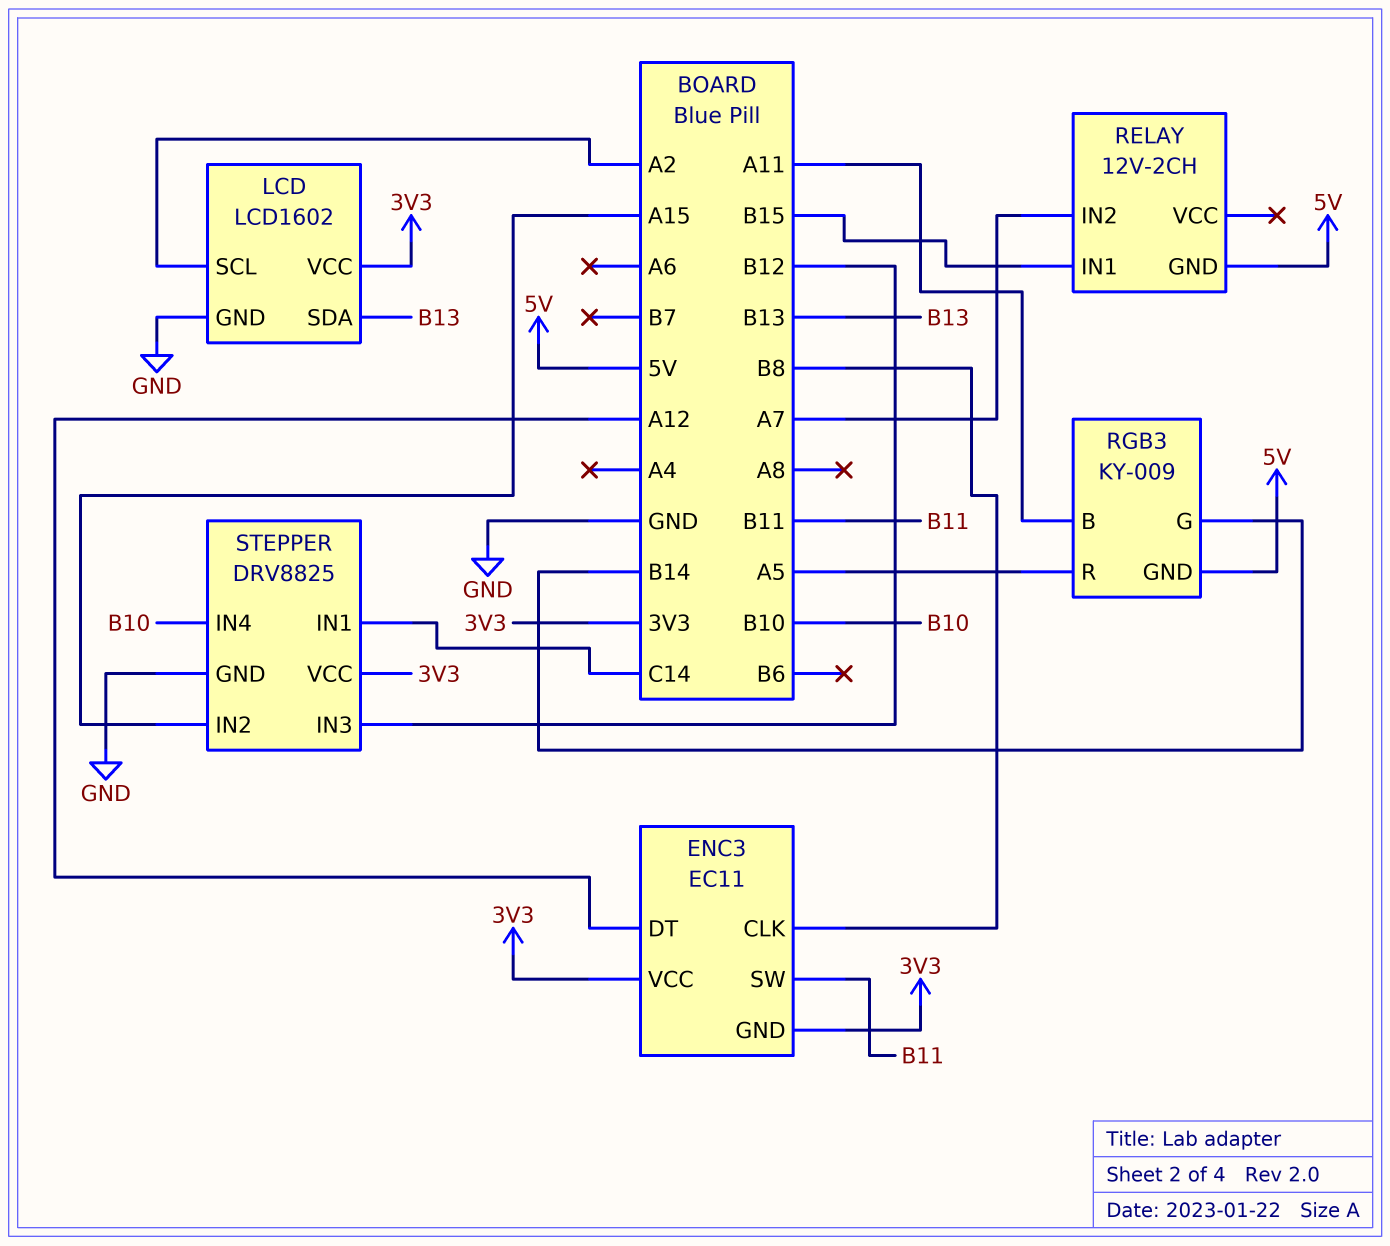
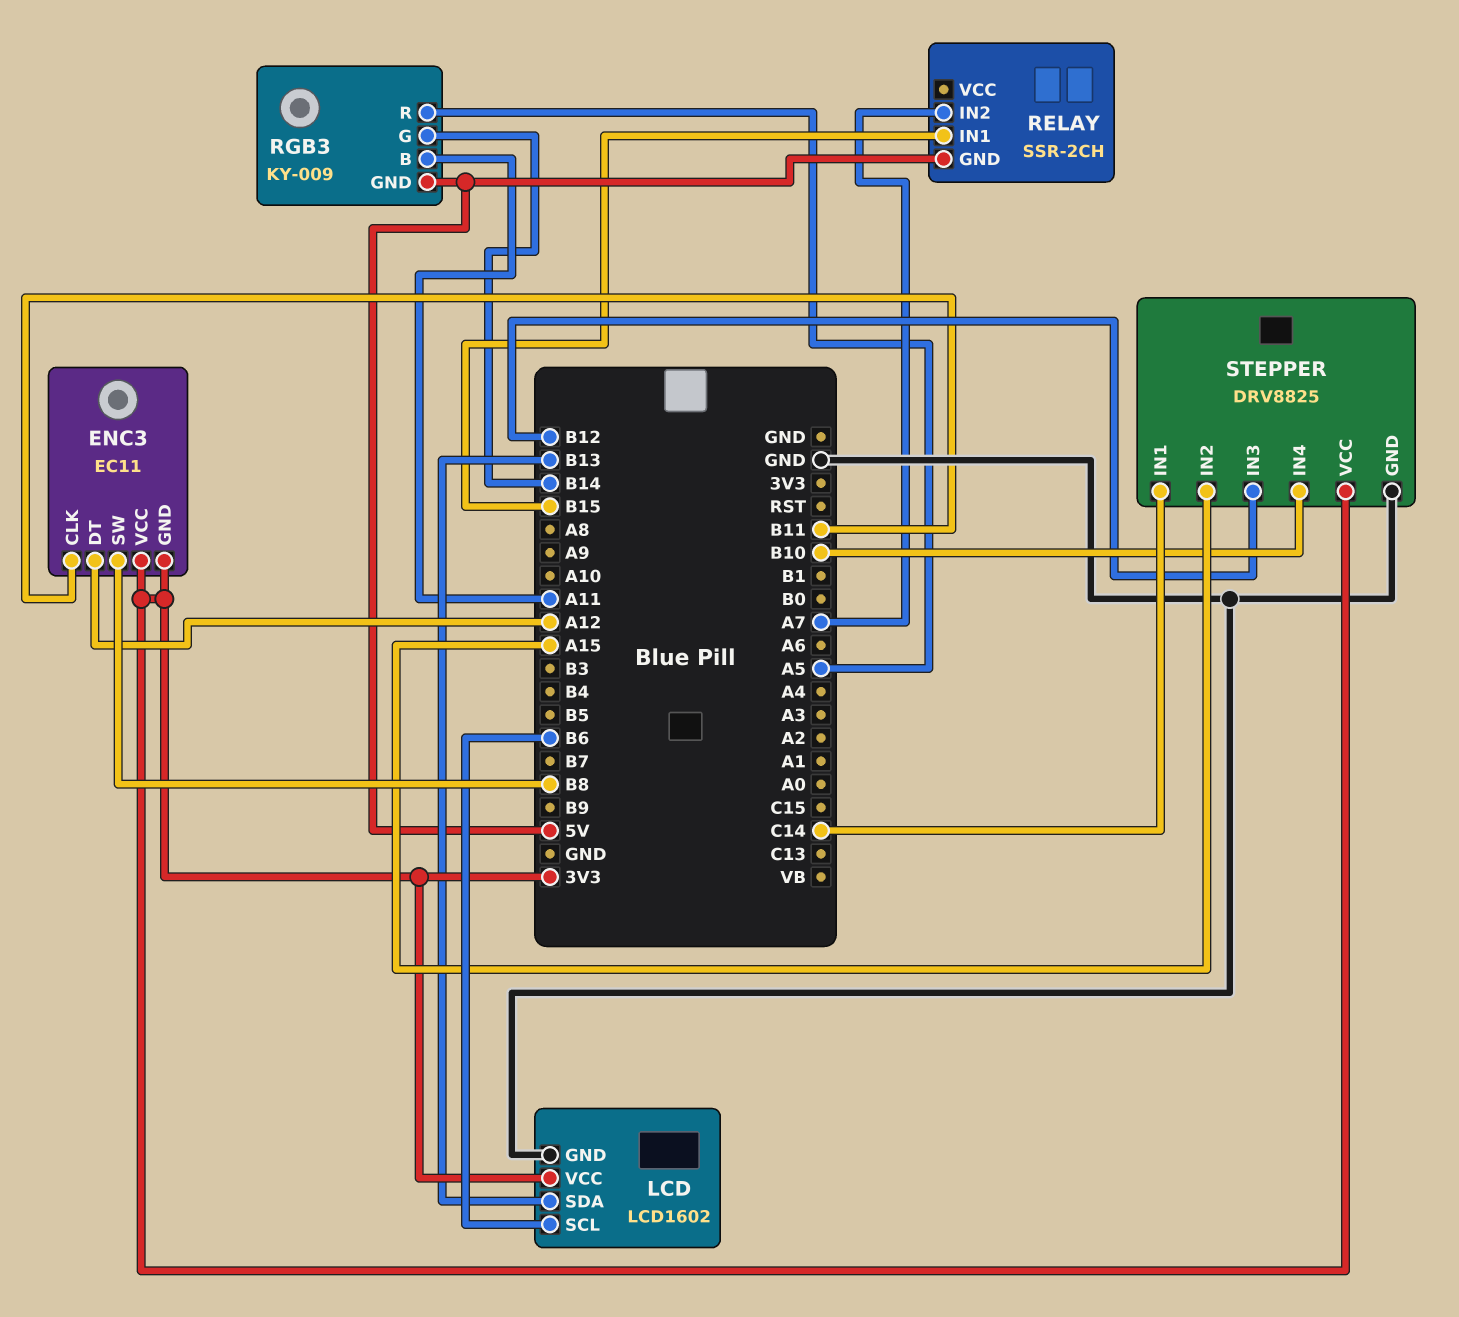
ENC3 pin CLK: B8 -> B11
ENC3 pin SW: B11 -> B8
LCD pin SCL: A2 -> B6
RELAY: 12V-2CH -> SSR-2CH

